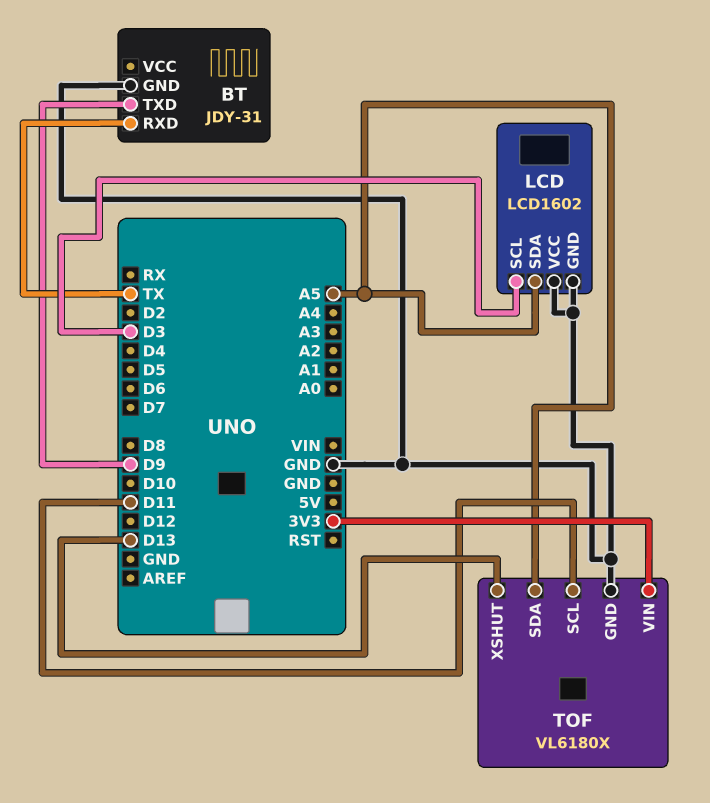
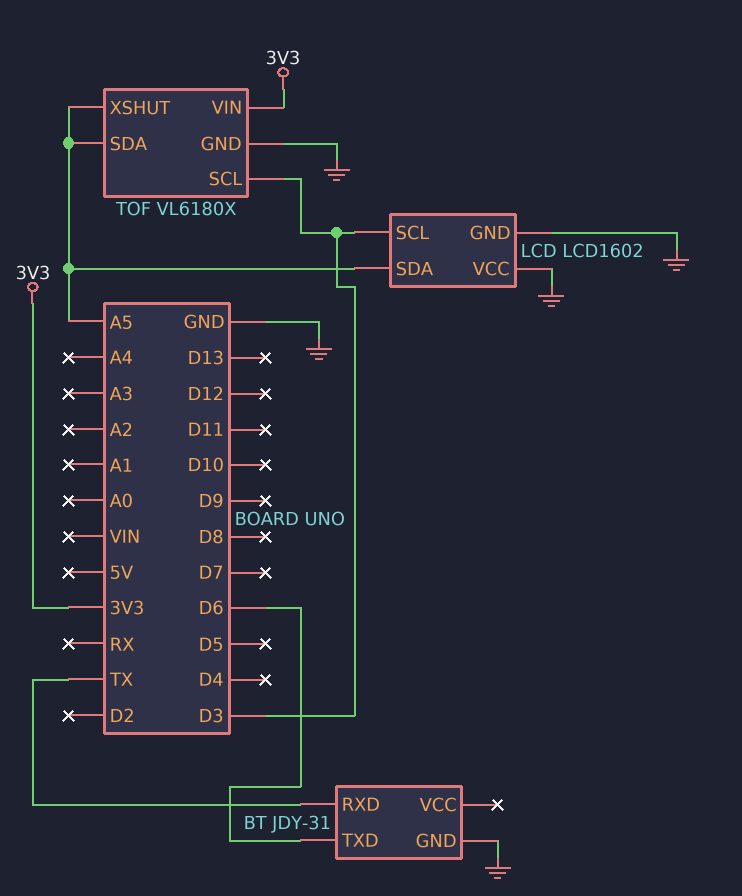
BT pin TXD: D9 -> D6
TOF pin SCL: D11 -> D3
TOF pin XSHUT: D13 -> A5

